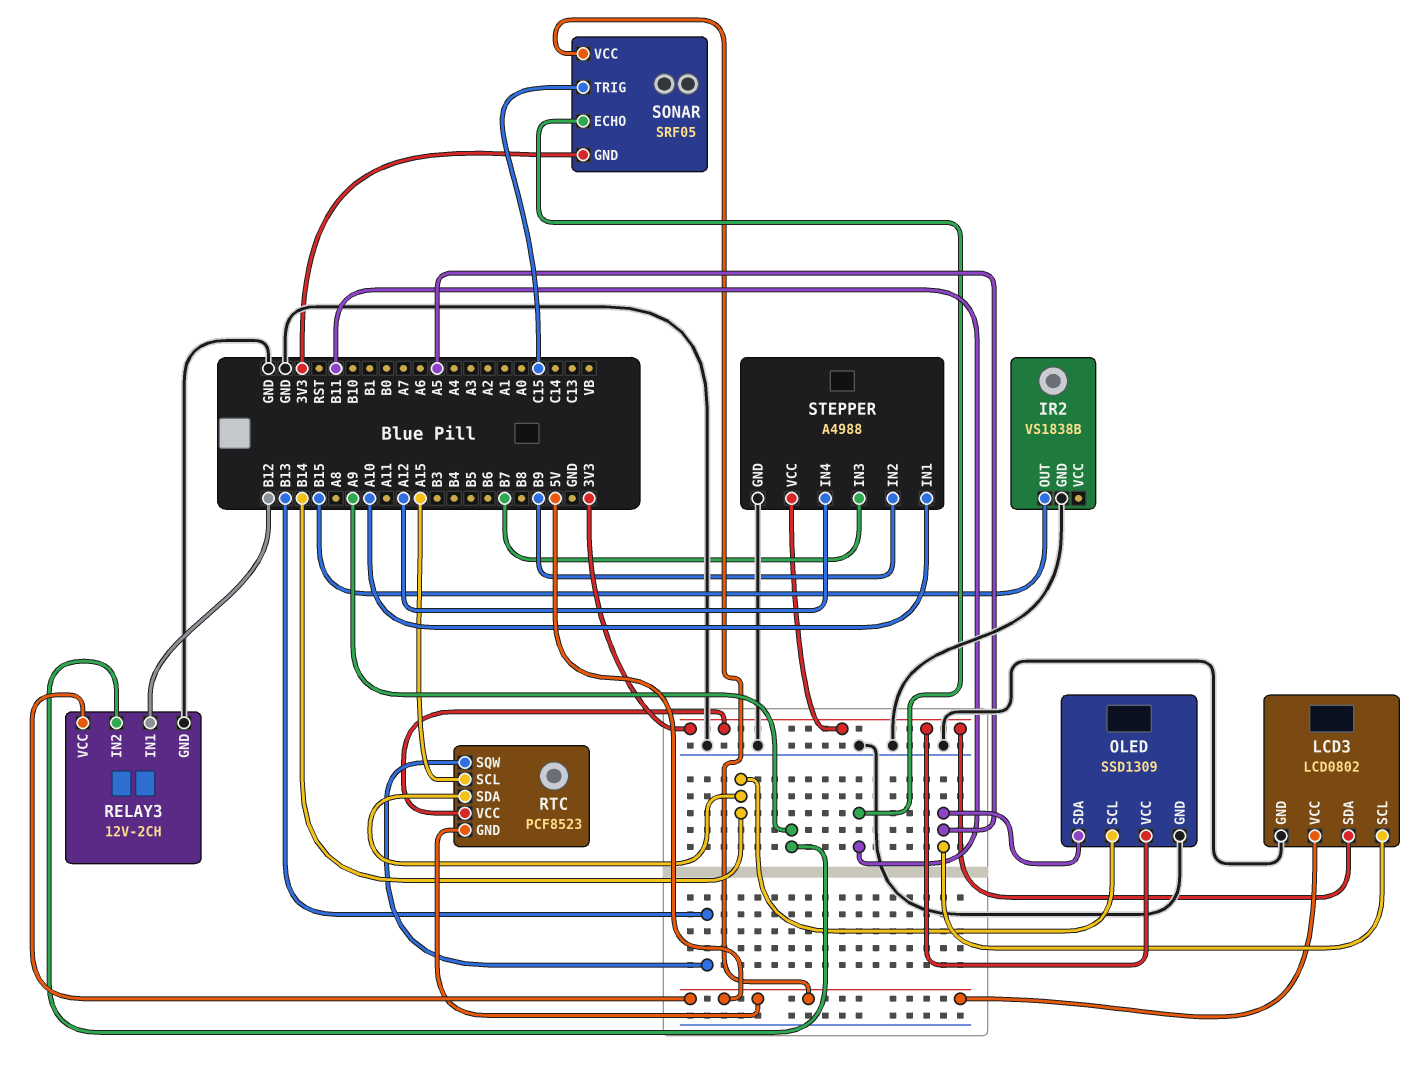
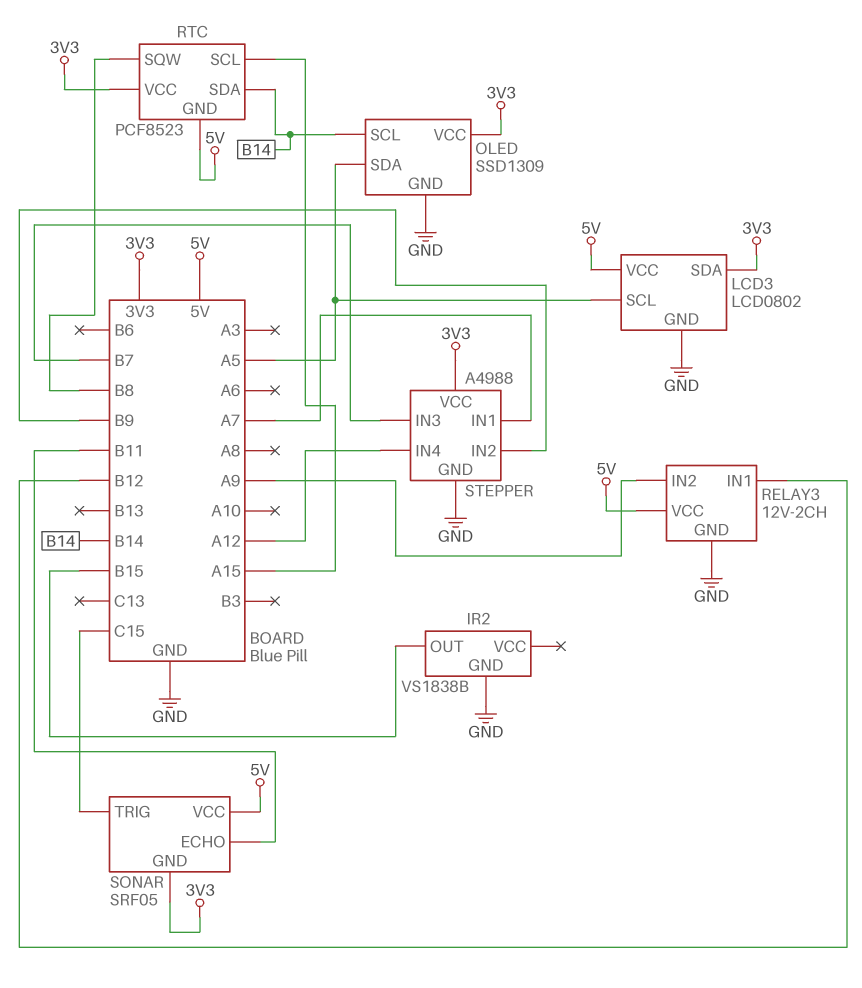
RTC pin SQW: B13 -> B8
STEPPER pin IN1: A10 -> A7

